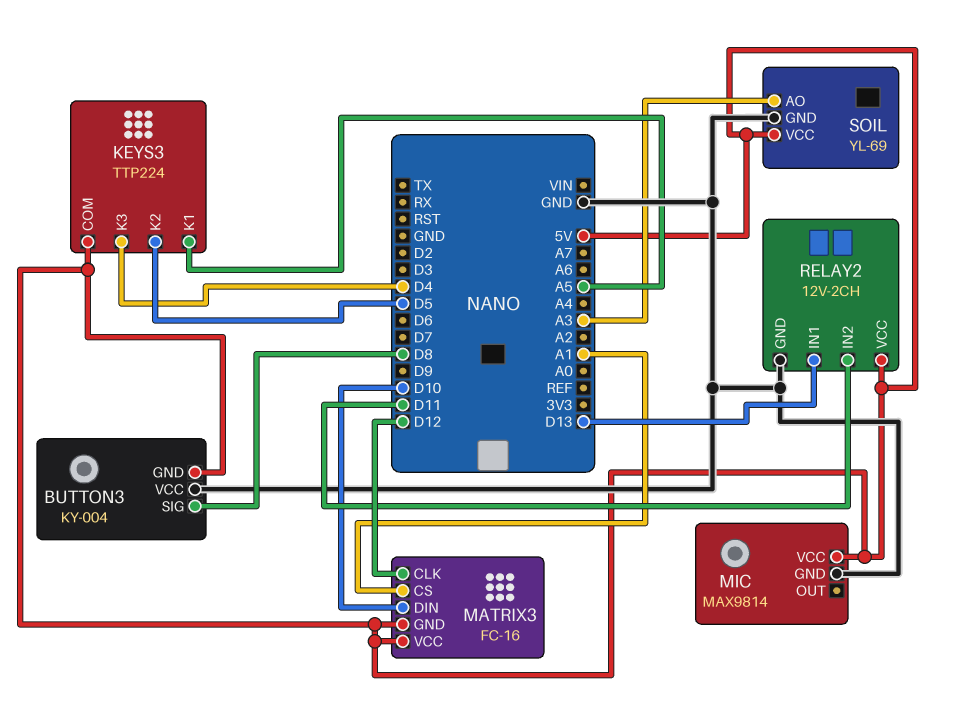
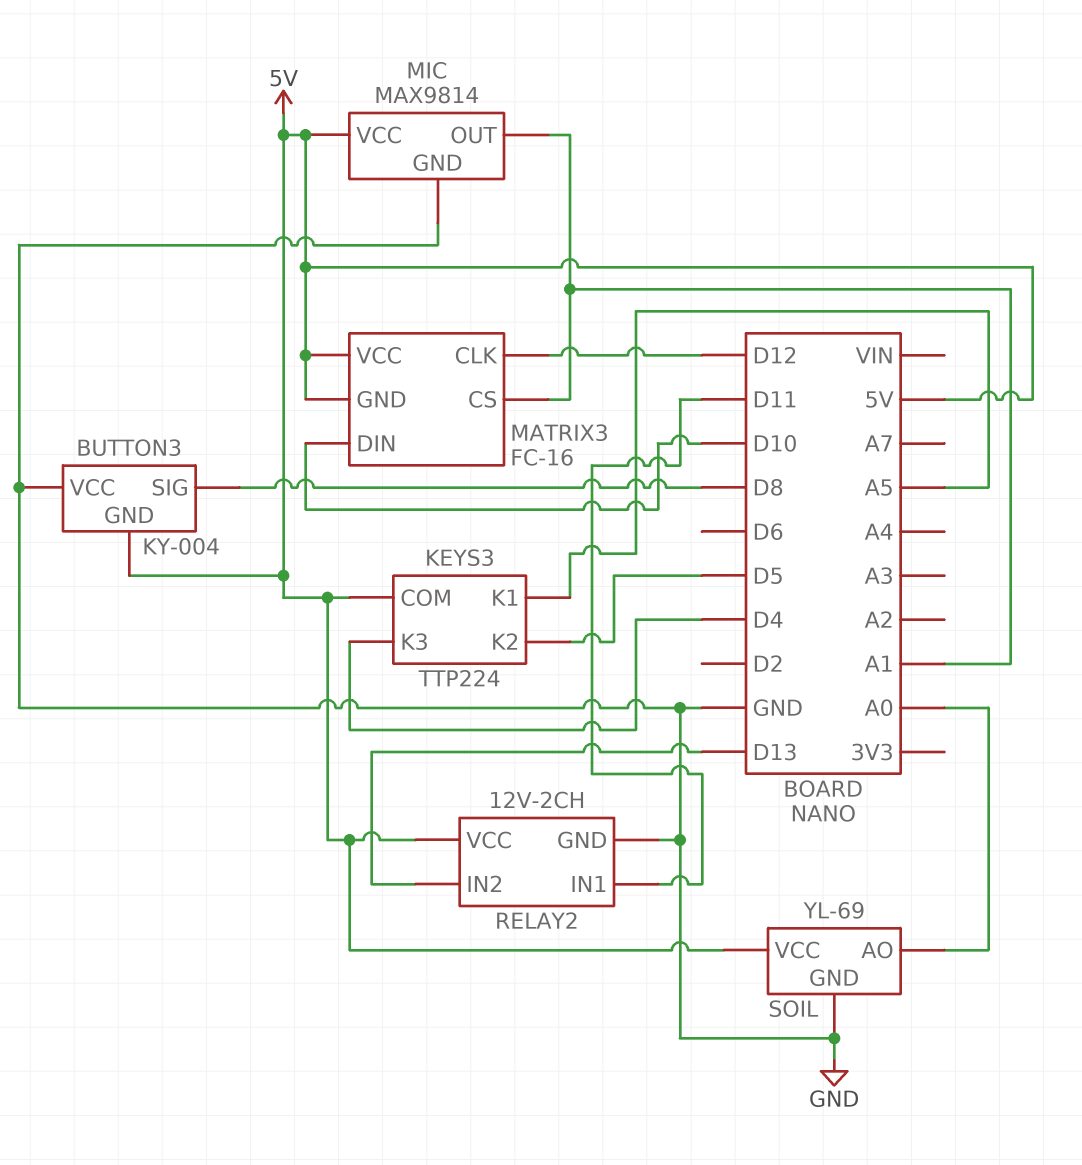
MIC pin OUT: none -> A1
RELAY2 pin IN1: D13 -> D11
RELAY2 pin IN2: D11 -> D13
SOIL pin AO: A3 -> A0

